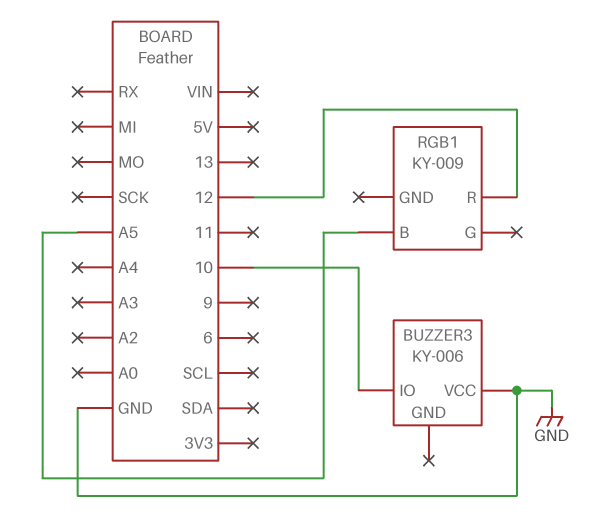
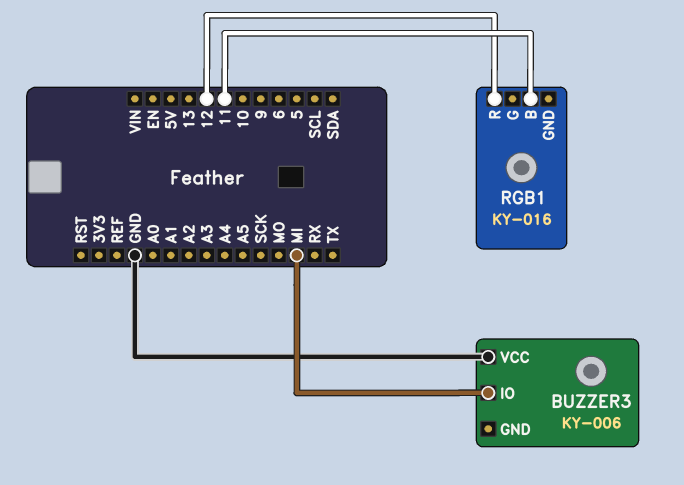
BUZZER3 pin IO: 10 -> MI
RGB1: KY-009 -> KY-016
RGB1 pin B: A5 -> 11

